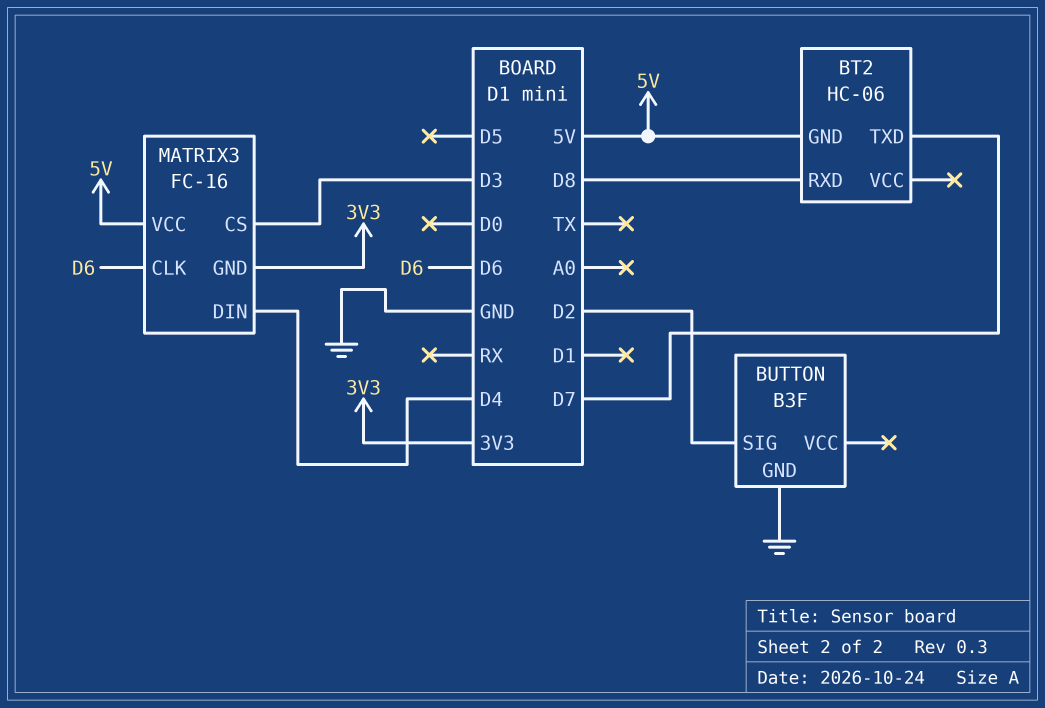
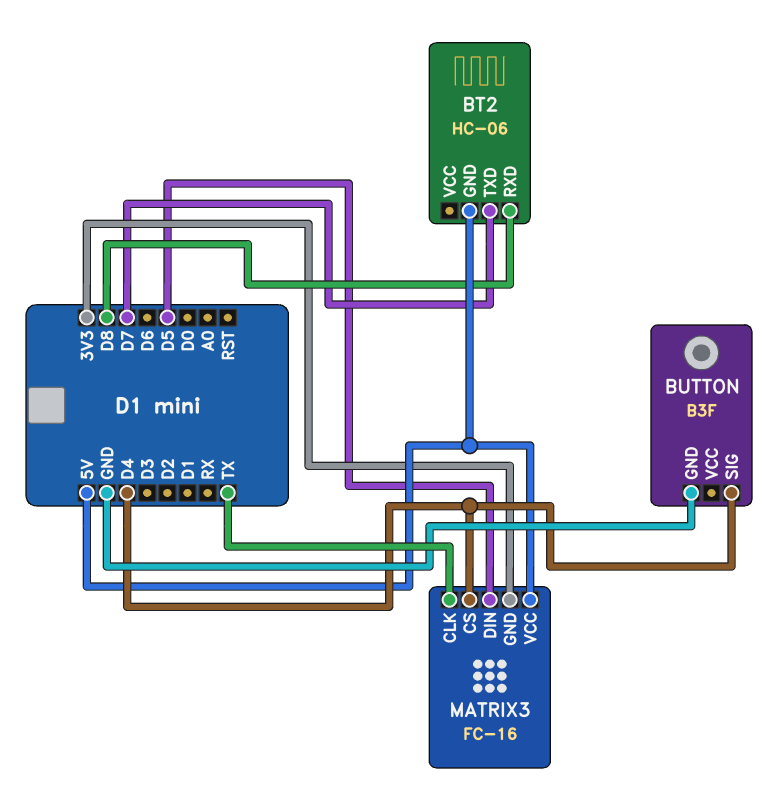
BUTTON pin SIG: D2 -> D4
MATRIX3 pin CLK: D6 -> TX
MATRIX3 pin CS: D3 -> D4
MATRIX3 pin DIN: D4 -> D5

